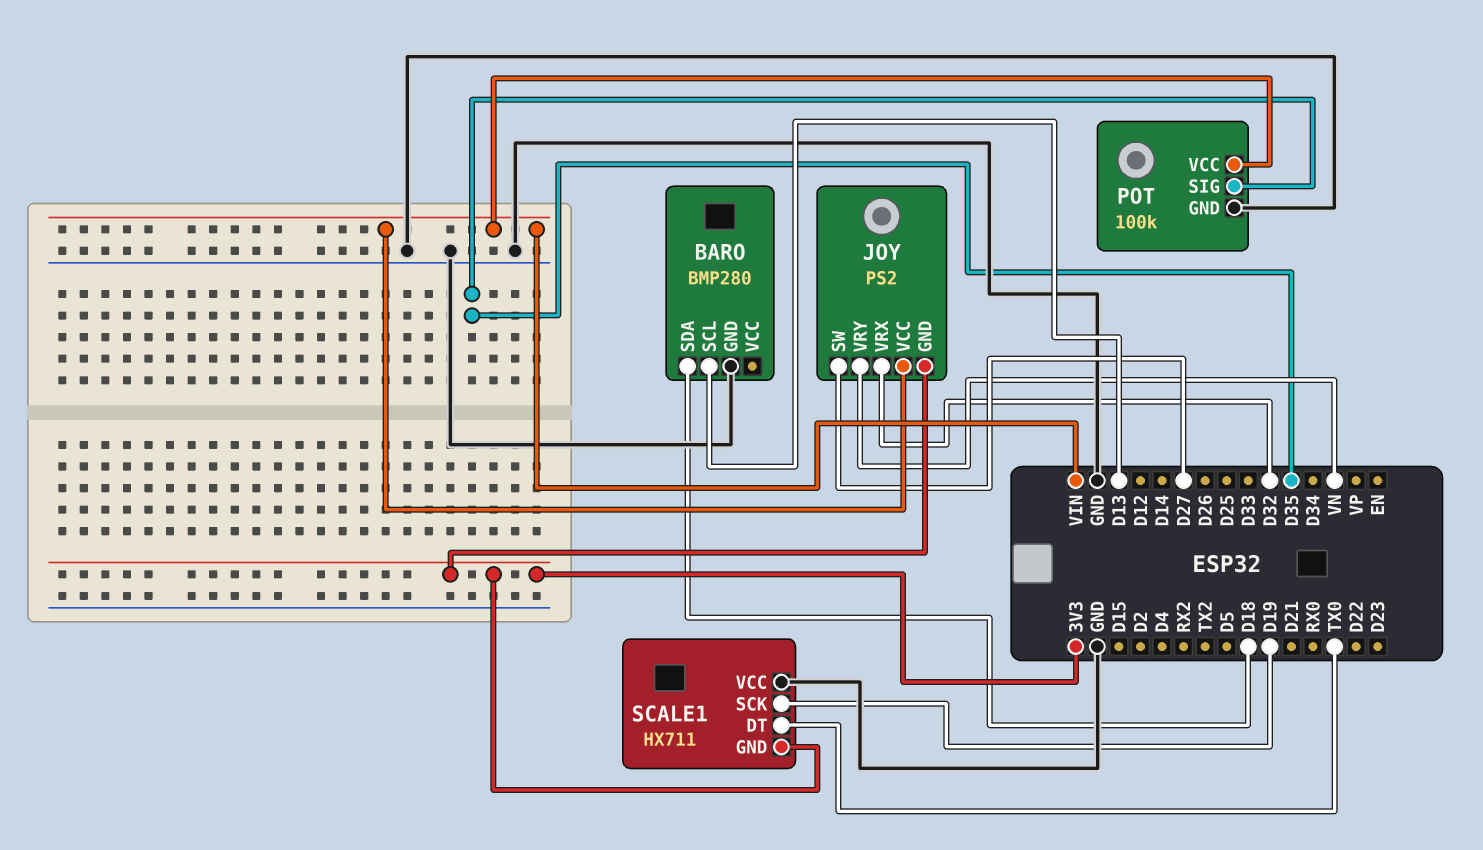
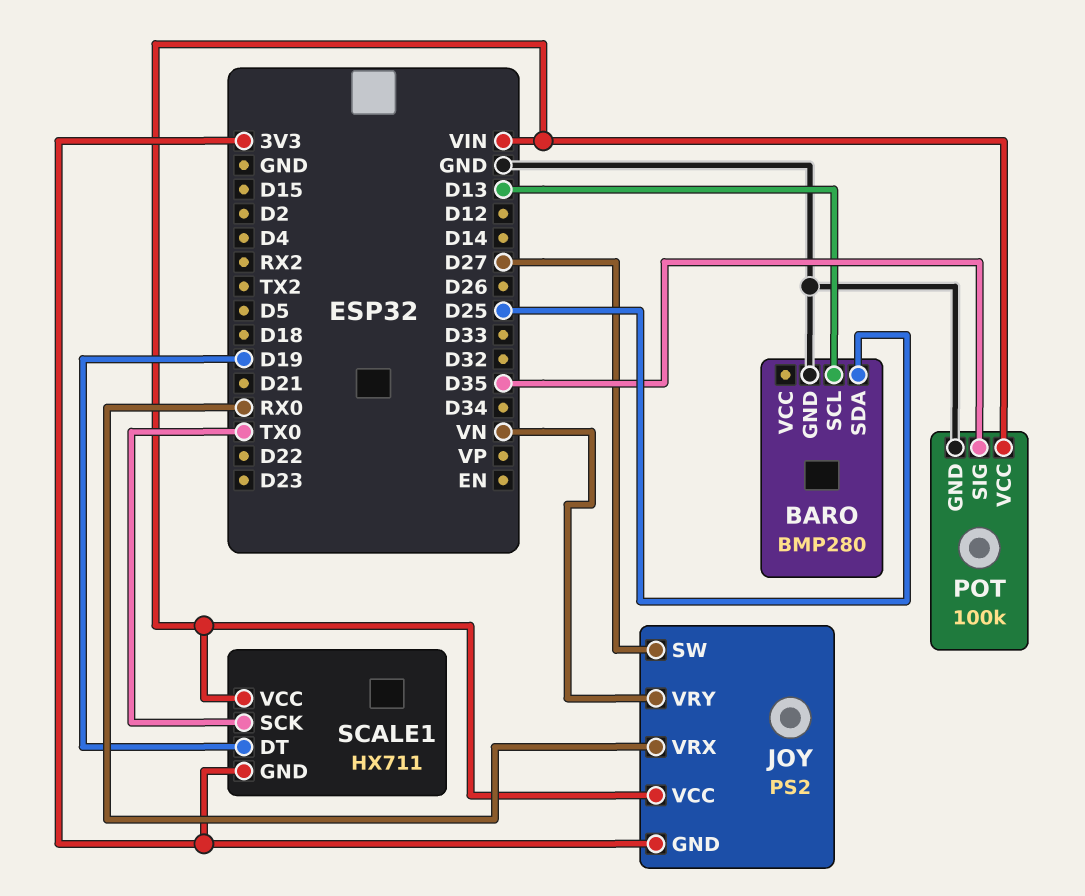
BARO pin SDA: D18 -> D25
JOY pin VRX: D32 -> RX0
SCALE1 pin DT: TX0 -> D19
SCALE1 pin SCK: D19 -> TX0
SCALE1 pin VCC: GND -> VIN

